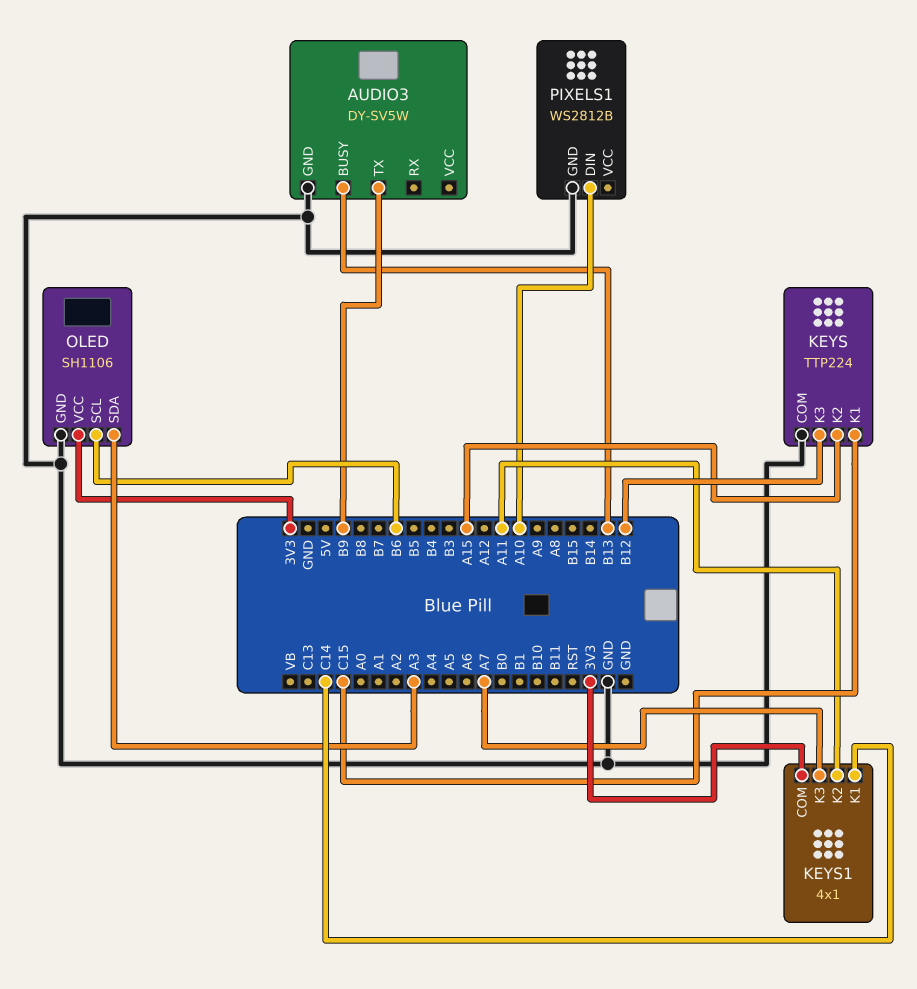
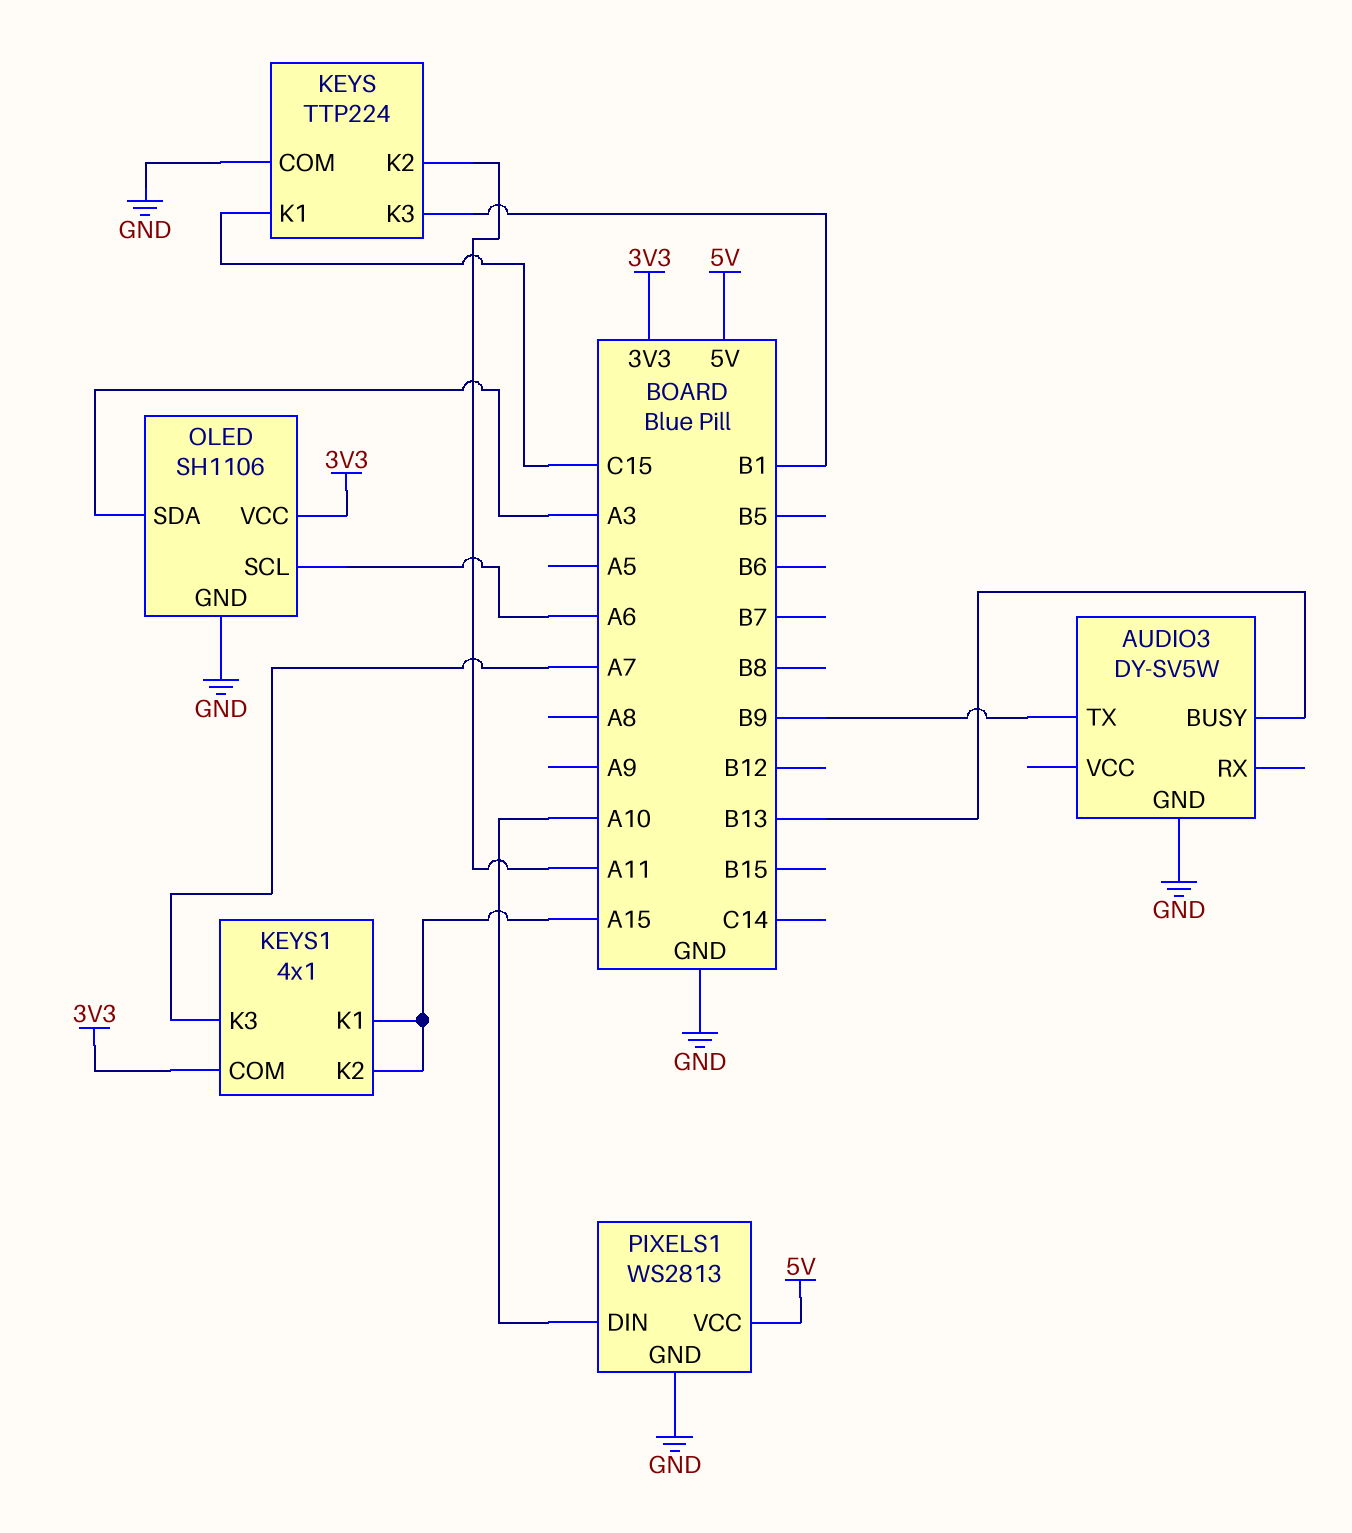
KEYS pin K2: A15 -> A11
KEYS pin K3: B12 -> B1
KEYS1 pin K1: C14 -> A15
KEYS1 pin K2: A11 -> A15
OLED pin SCL: B6 -> A6
PIXELS1: WS2812B -> WS2813
PIXELS1 pin VCC: none -> 5V

